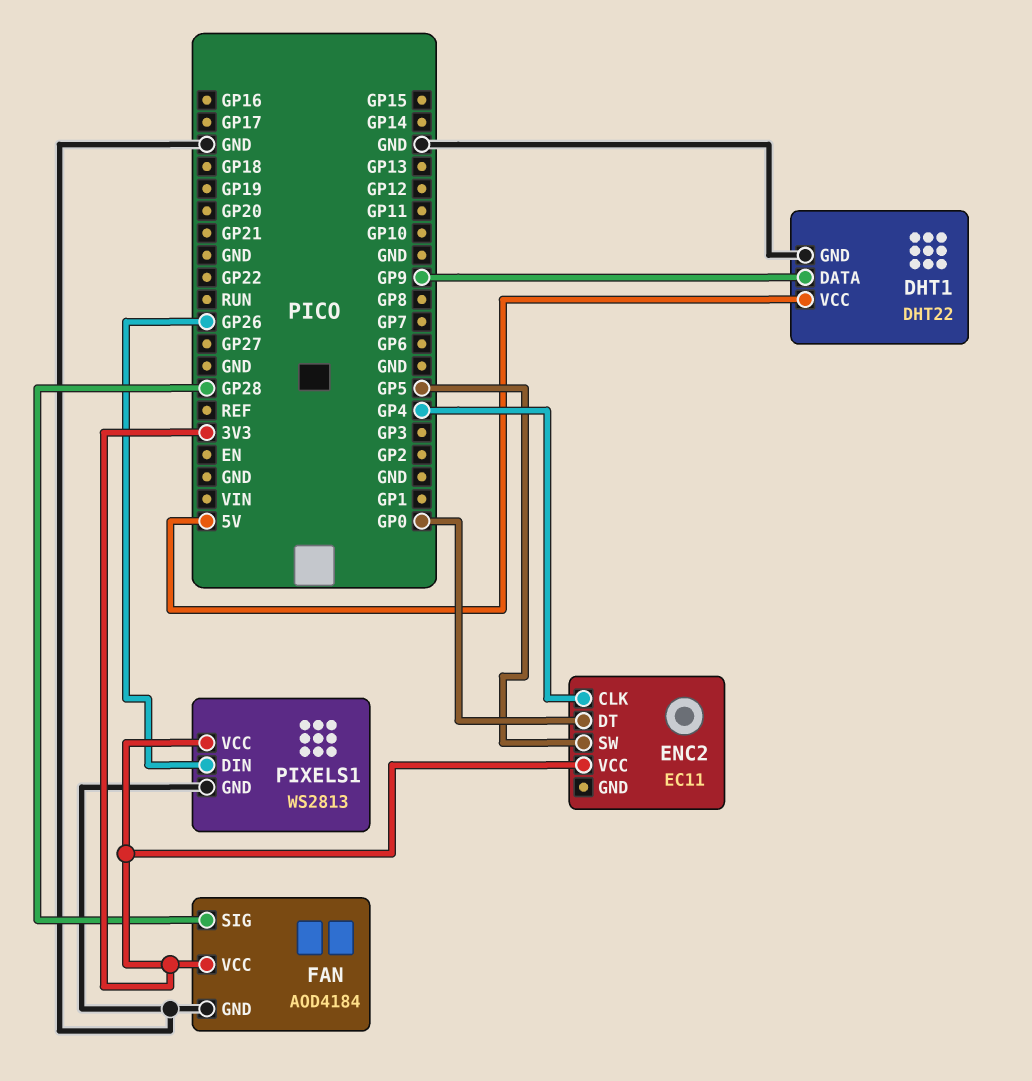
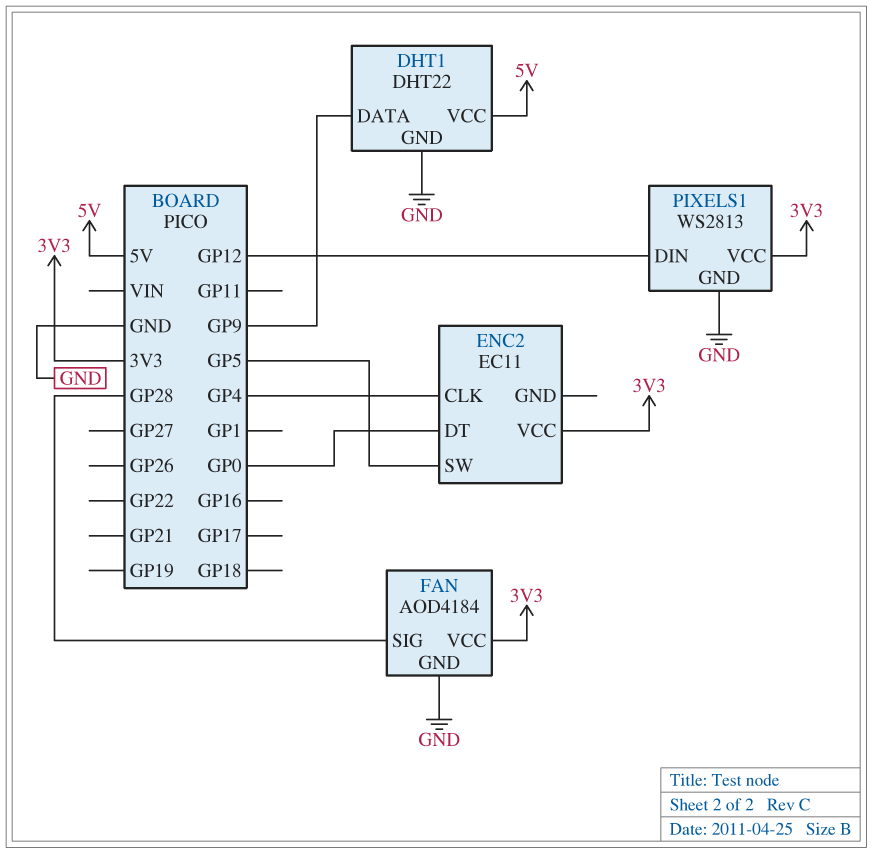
PIXELS1 pin DIN: GP26 -> GP12

